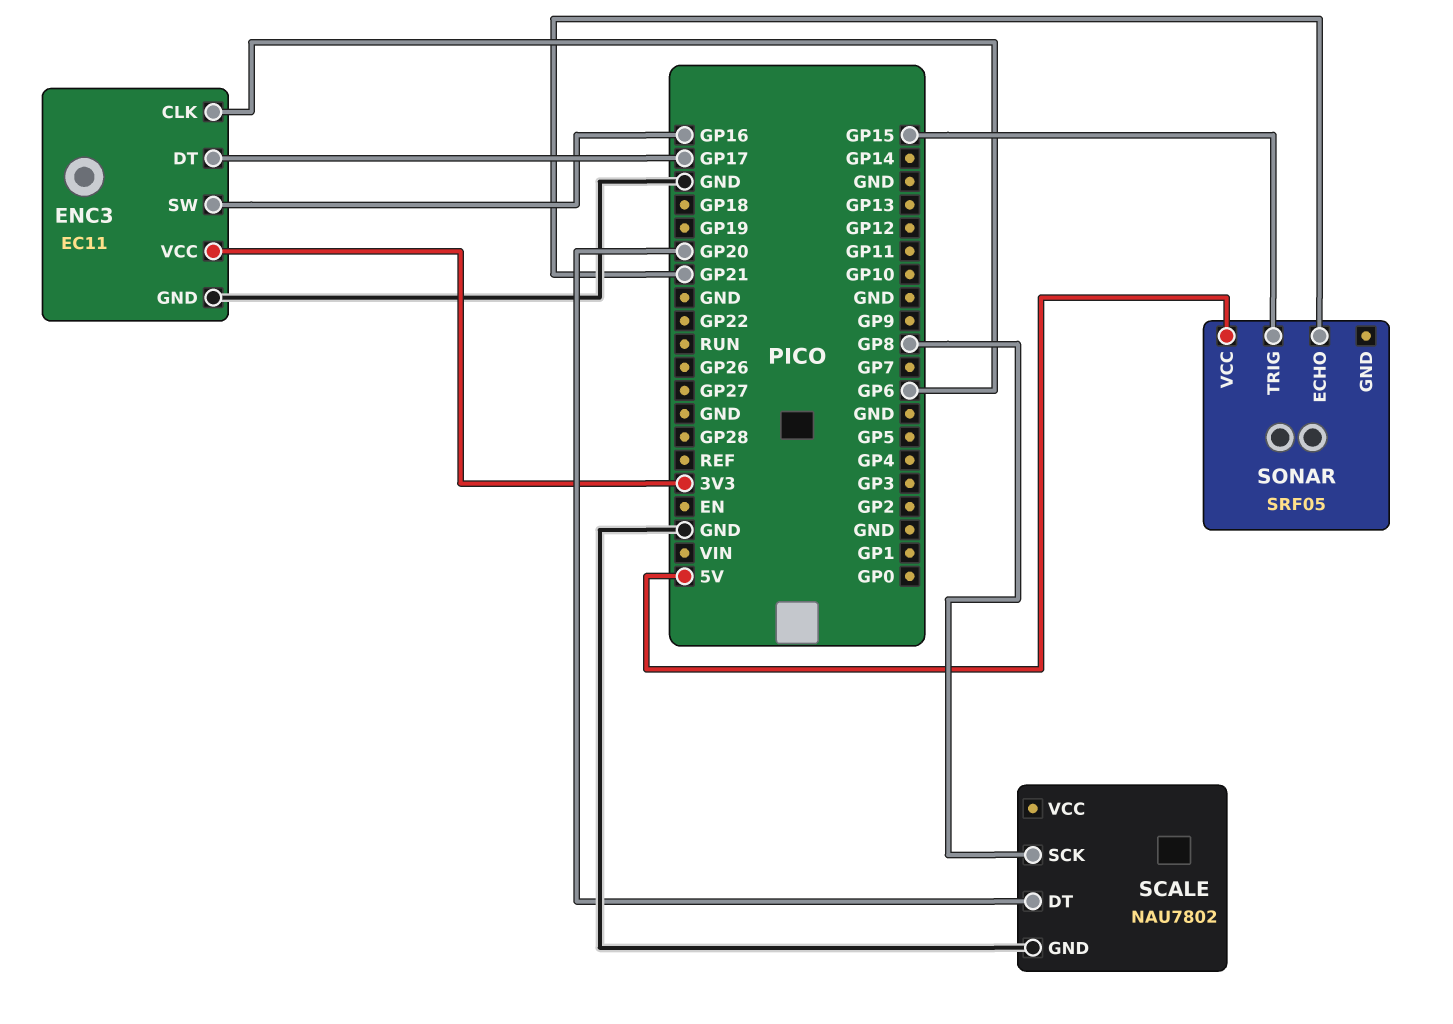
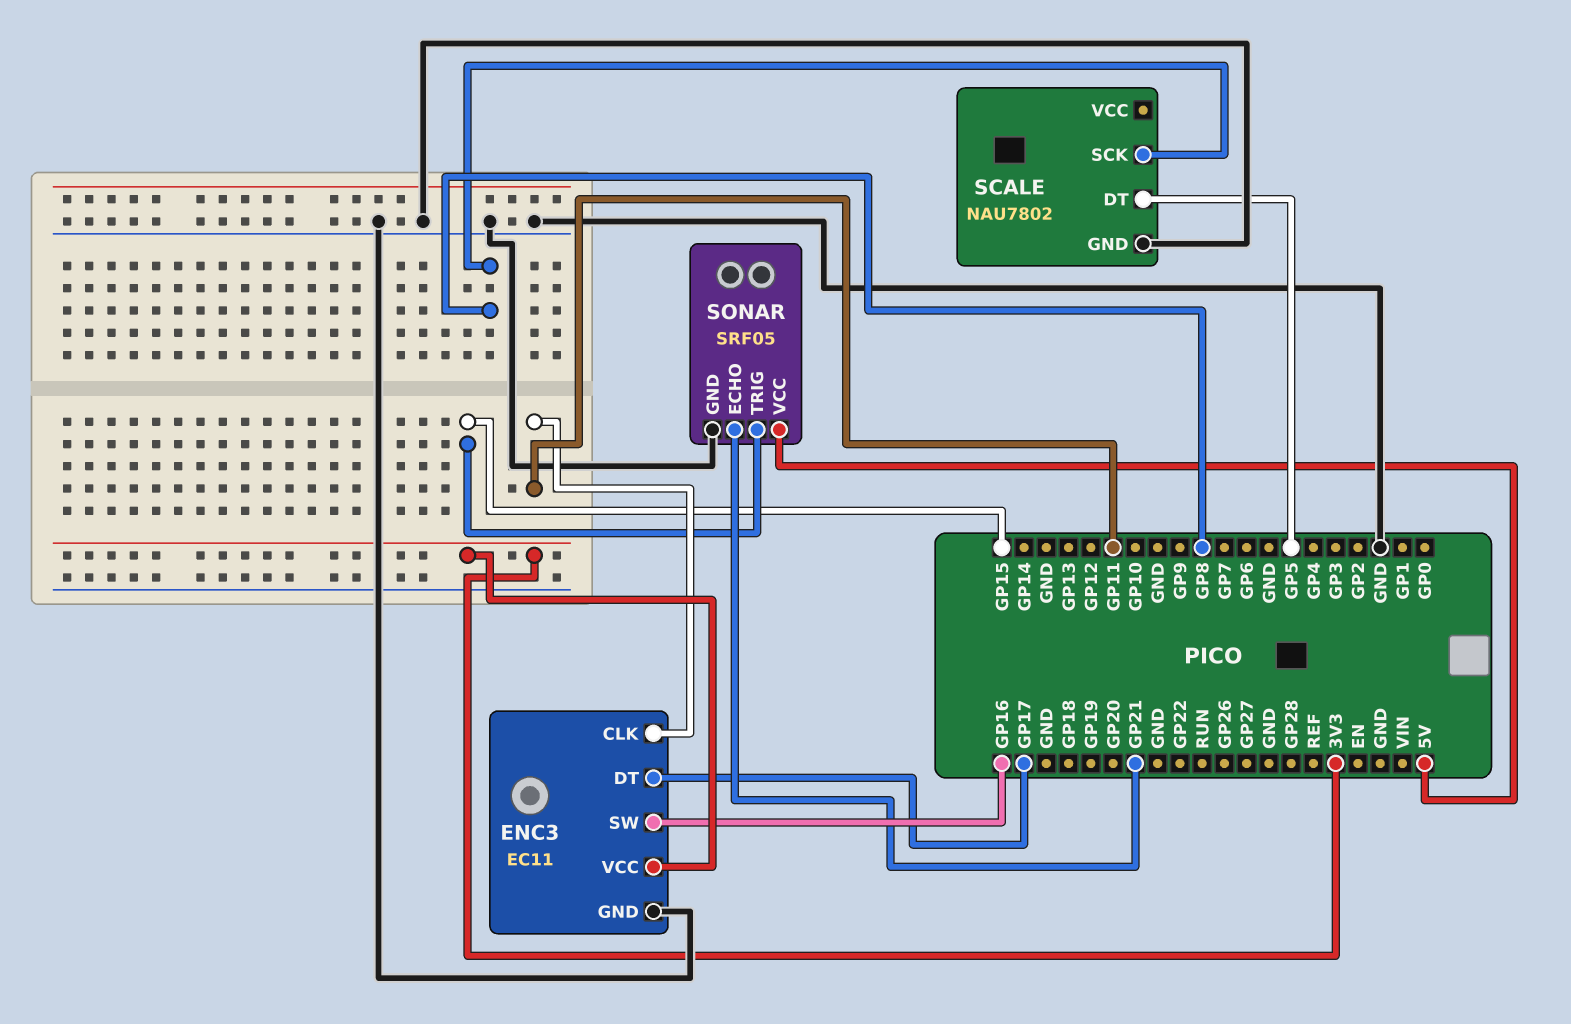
ENC3 pin CLK: GP6 -> GP11
SCALE pin DT: GP20 -> GP5
SONAR pin GND: none -> GND

